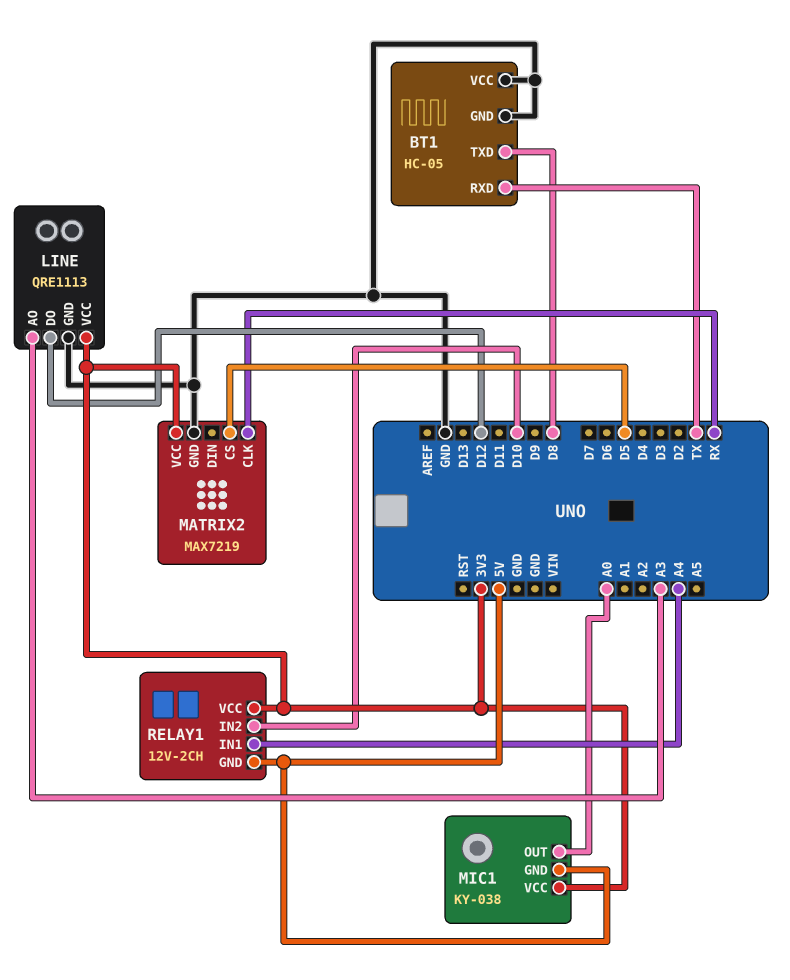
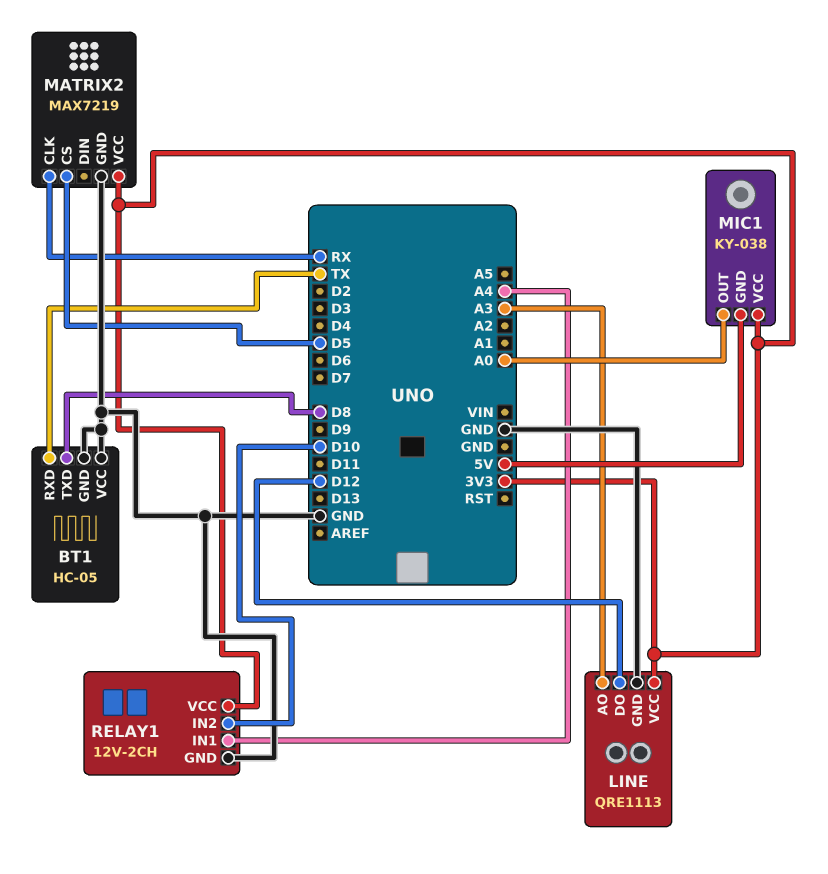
RELAY1 pin GND: 5V -> GND

